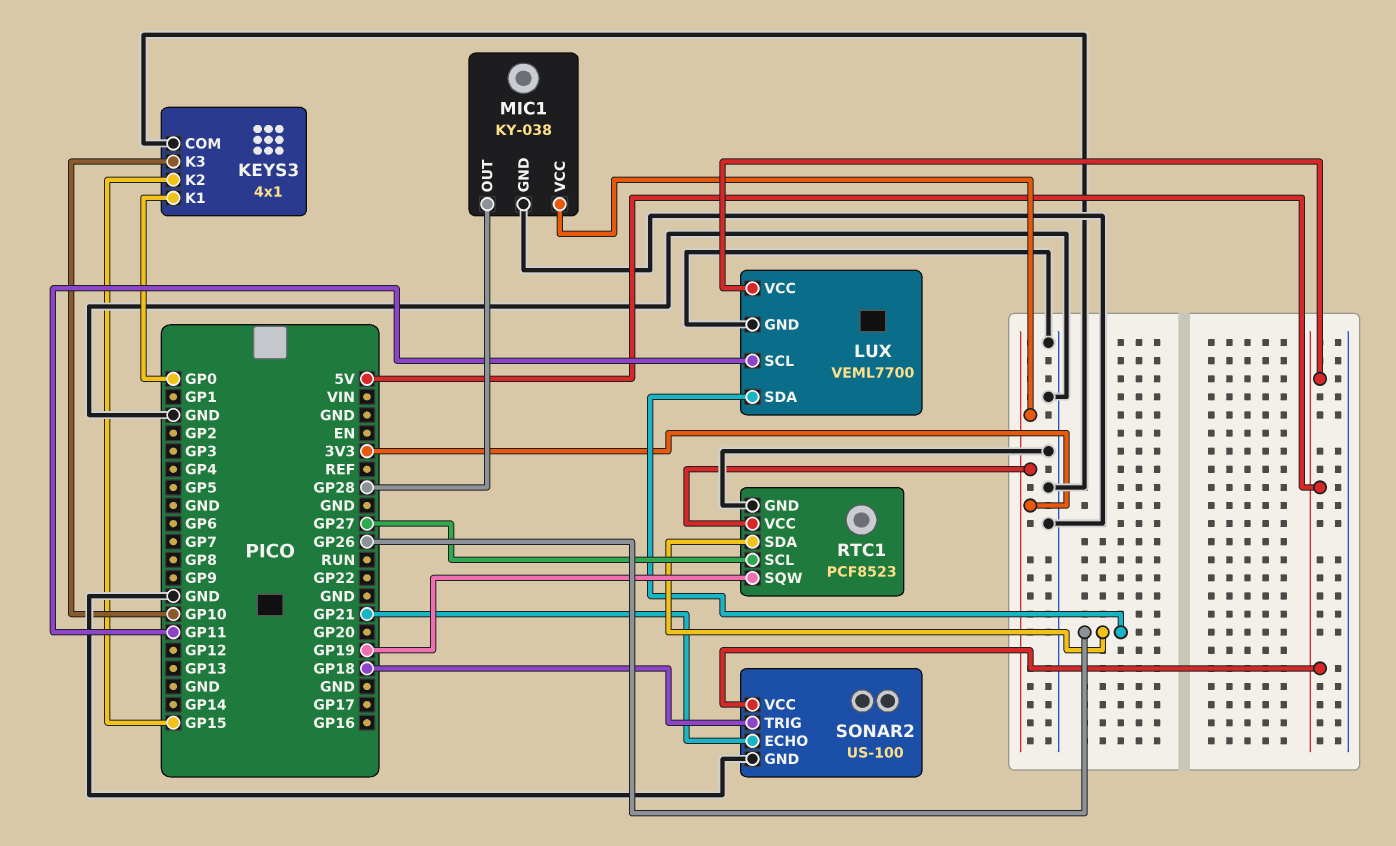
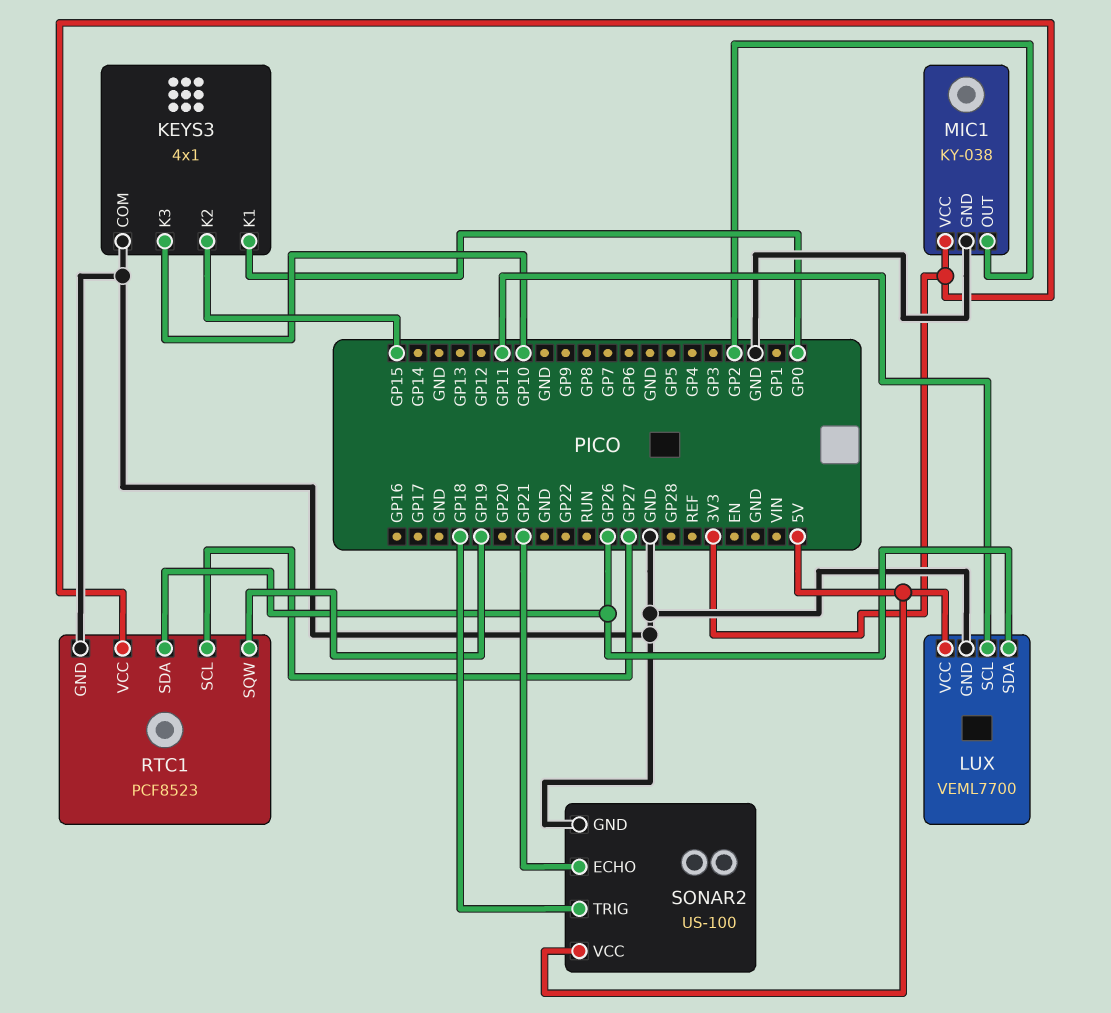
MIC1 pin OUT: GP28 -> GP2

